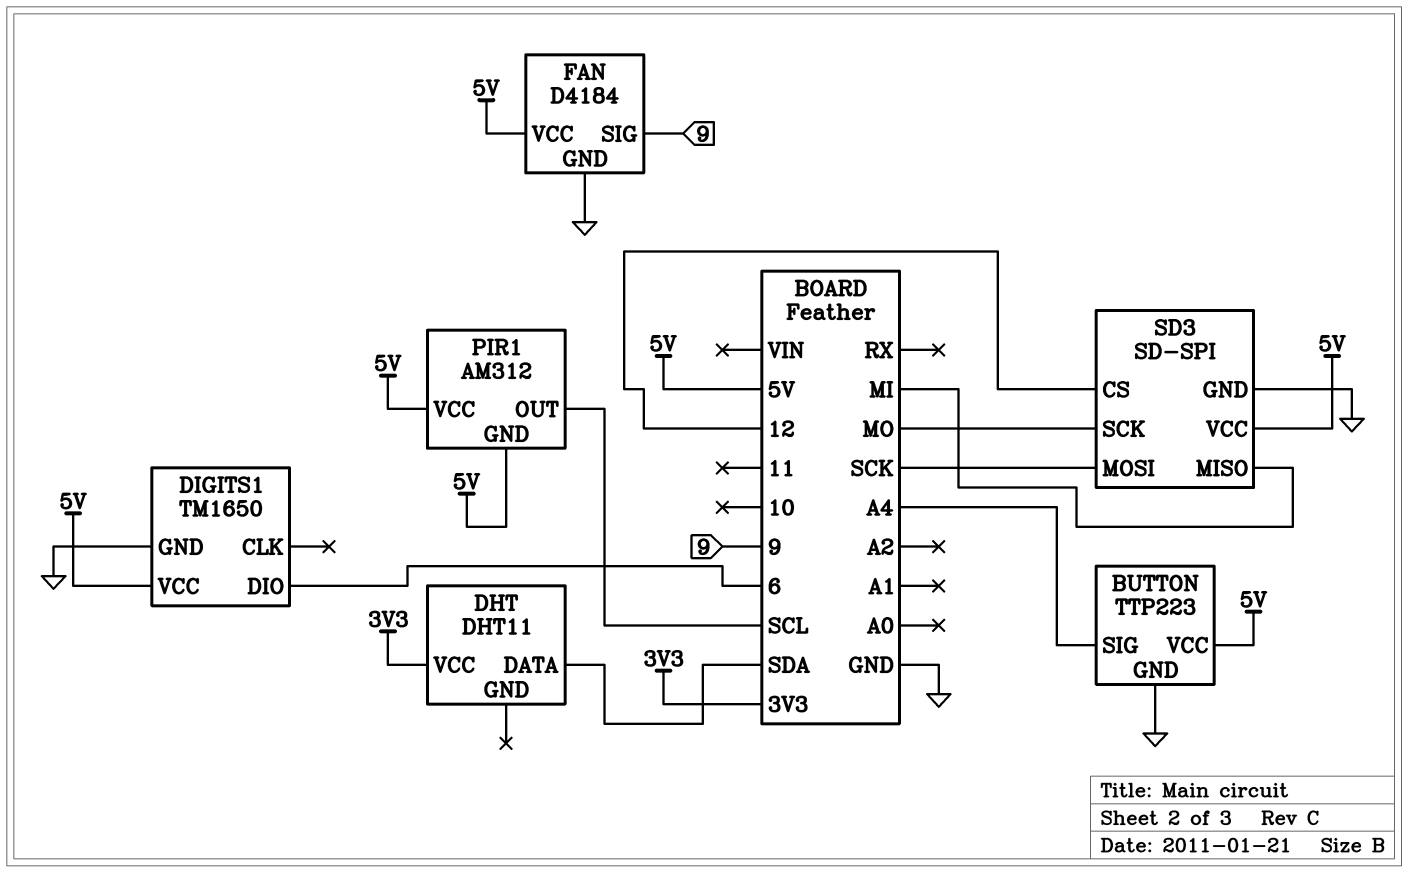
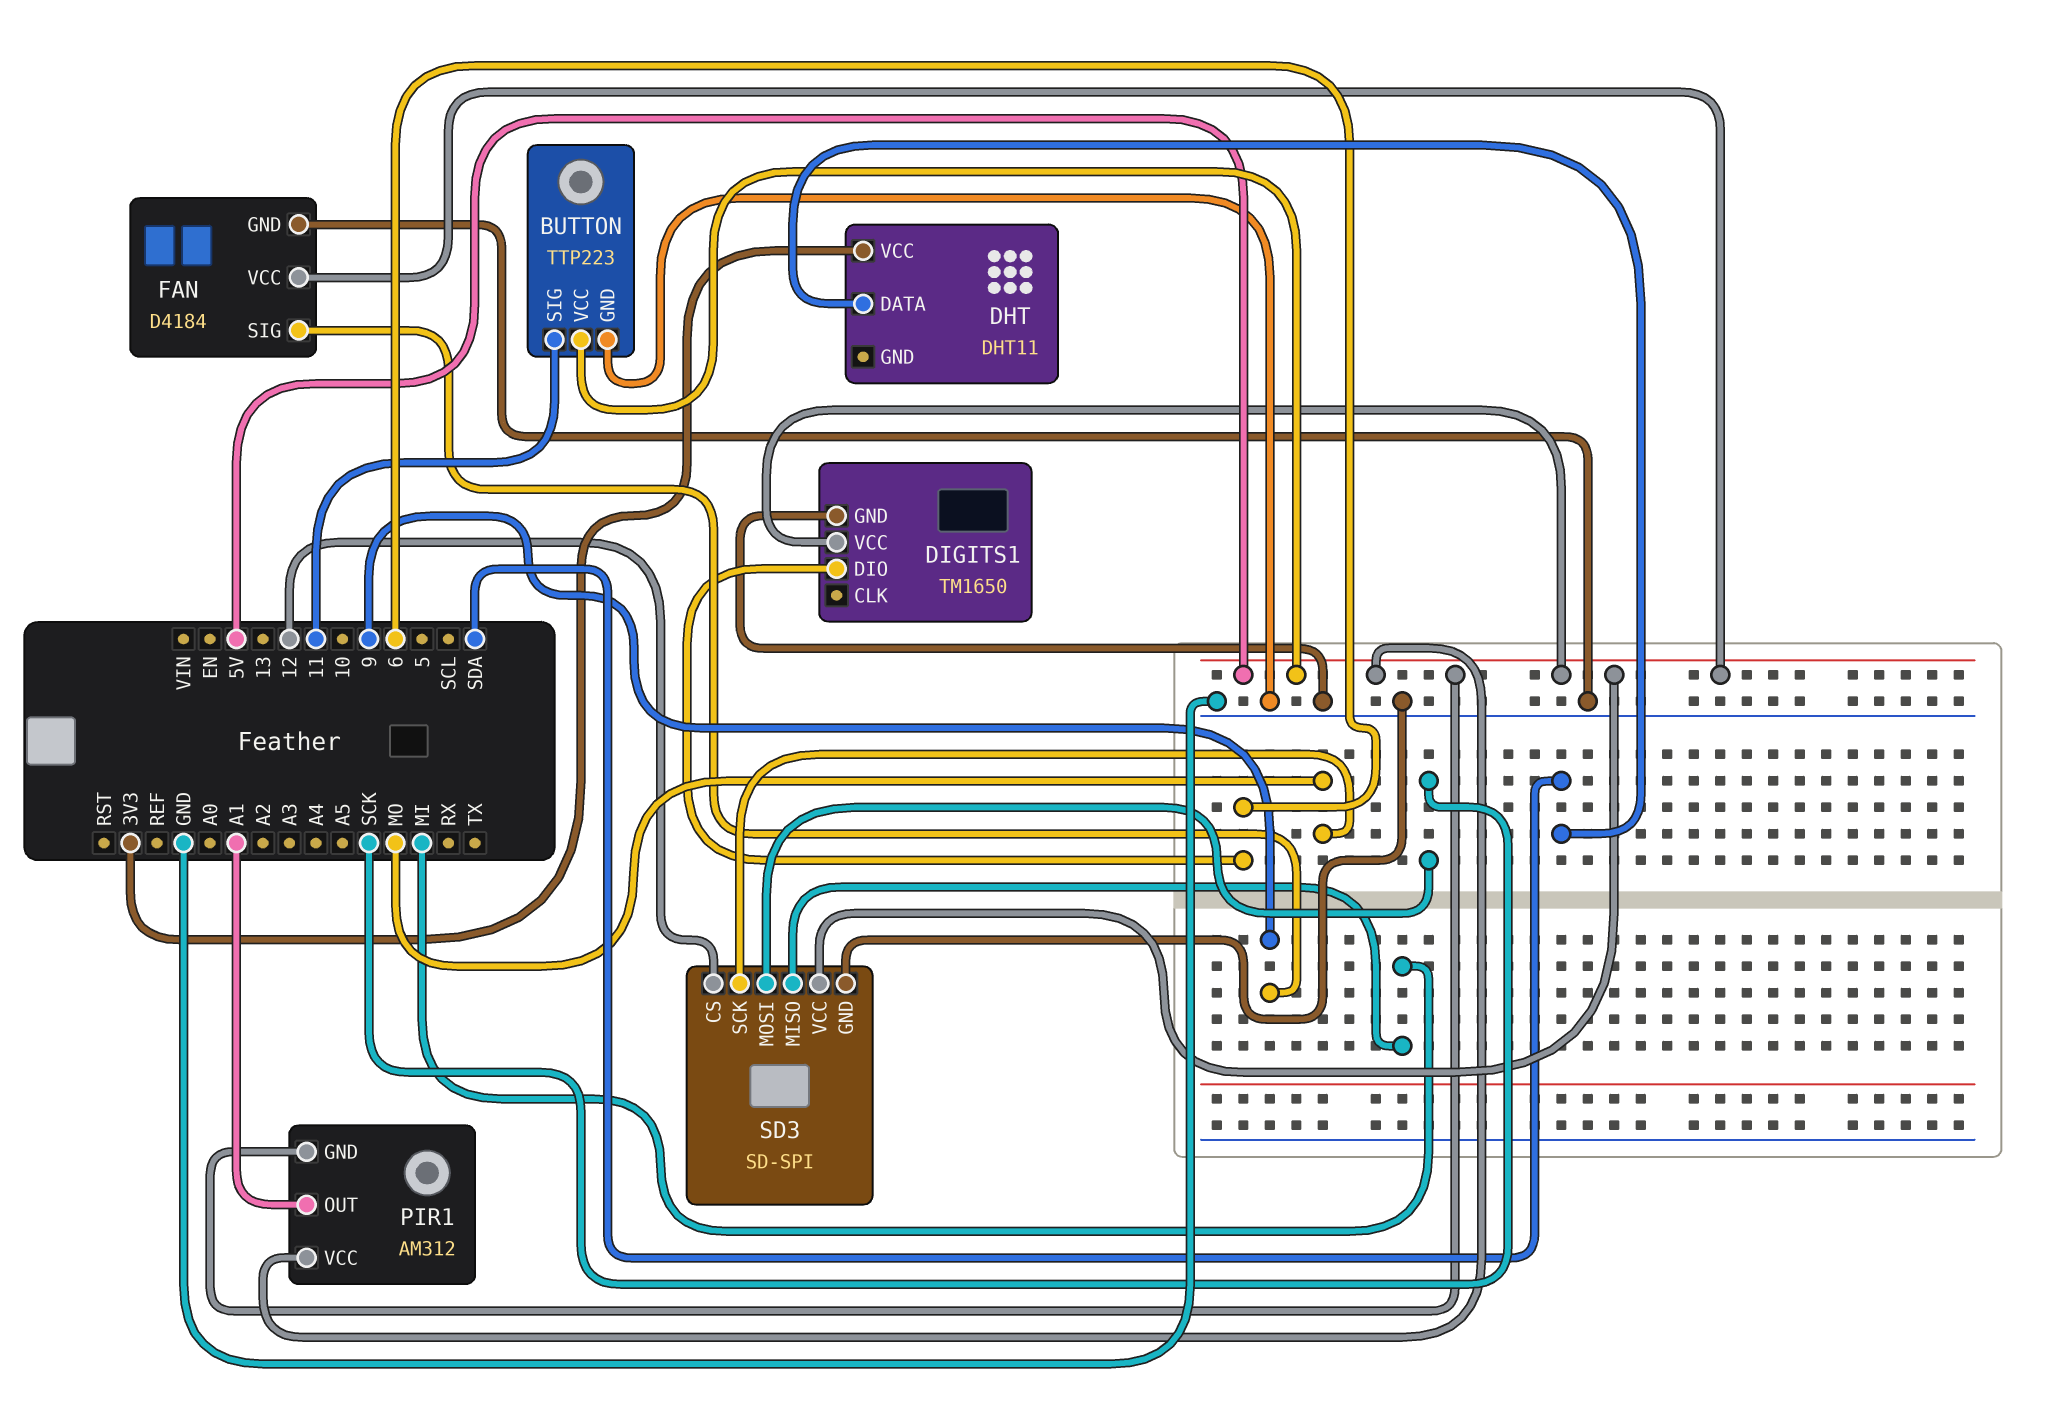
BUTTON pin SIG: A4 -> 11
PIR1 pin OUT: SCL -> A1

